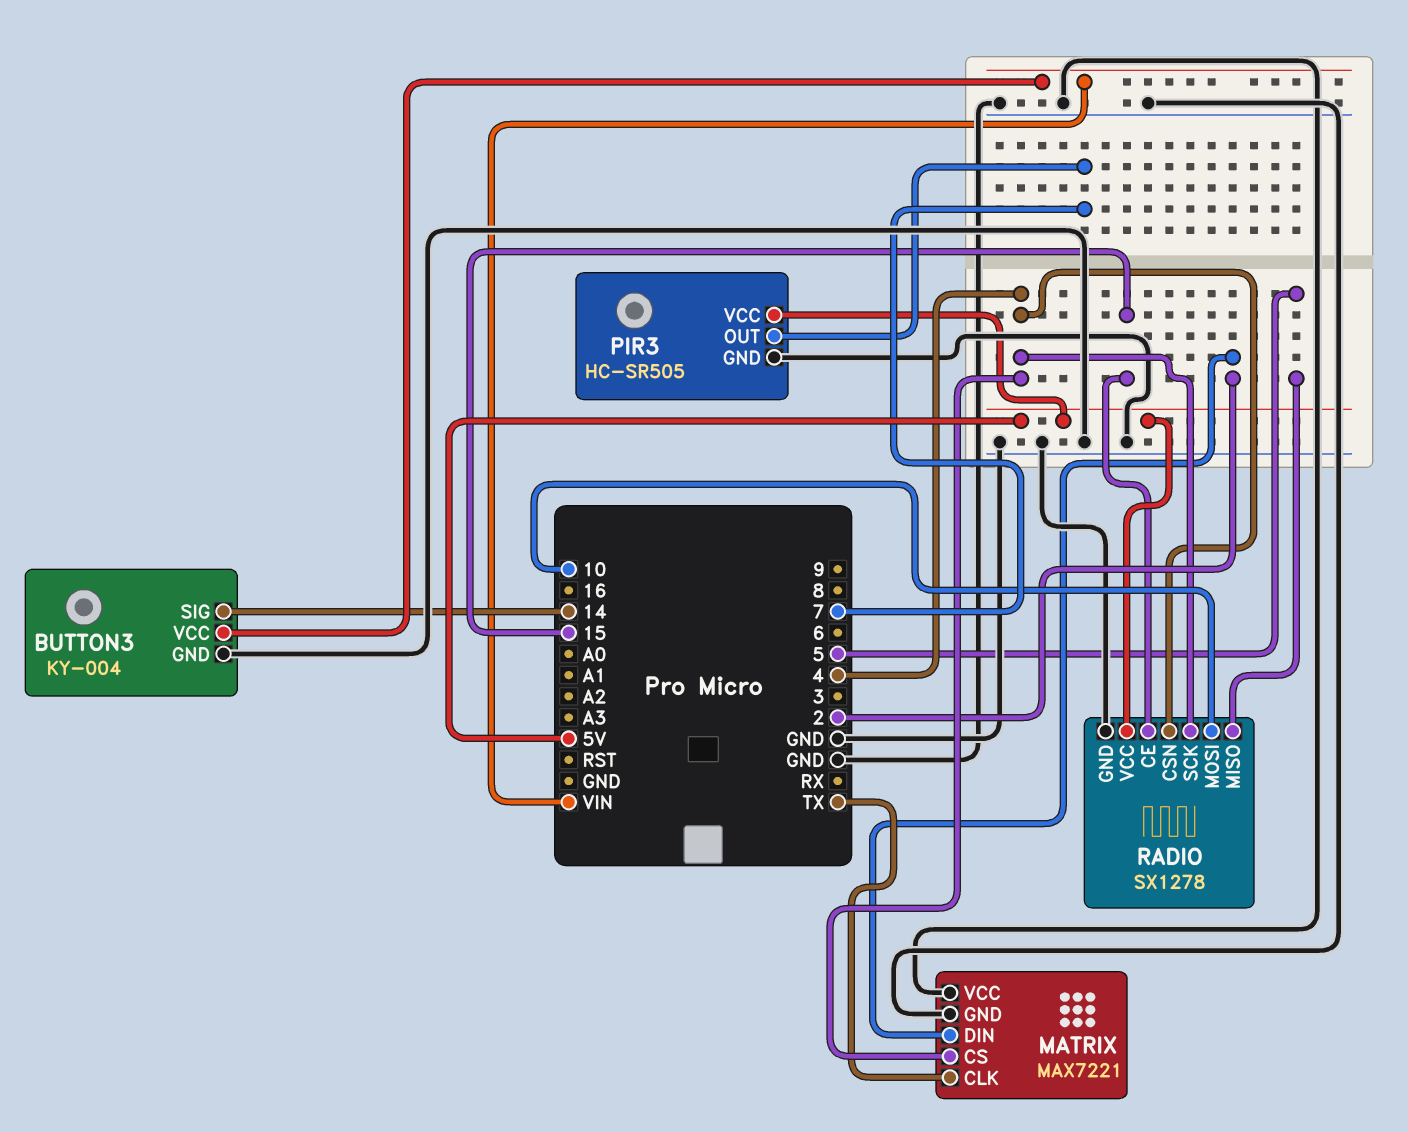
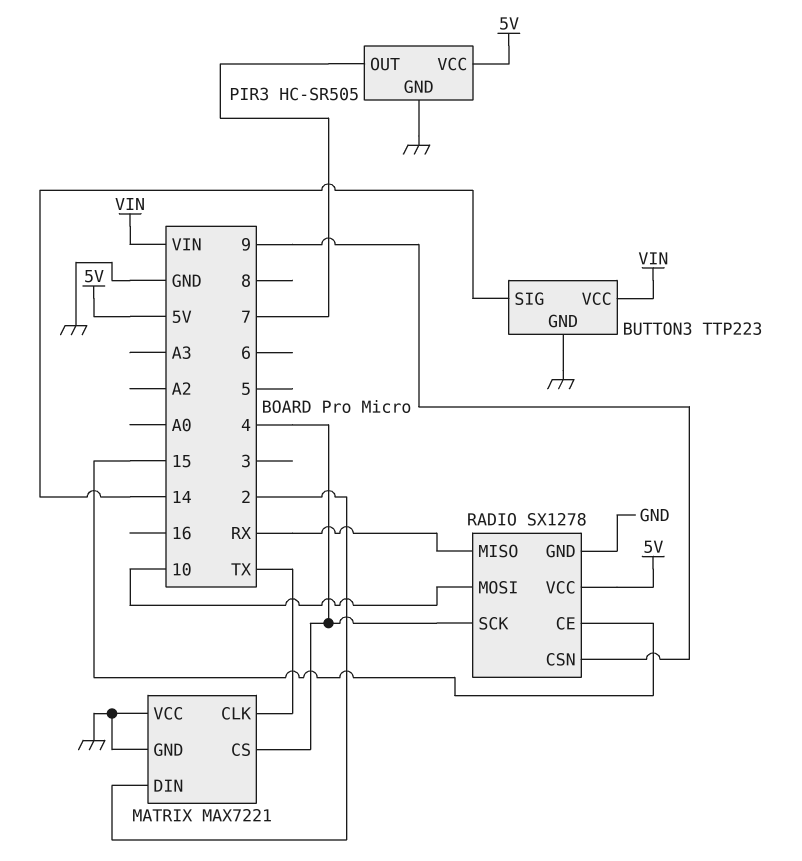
BUTTON3: KY-004 -> TTP223
RADIO pin CSN: 4 -> 9
RADIO pin MISO: 5 -> RX

